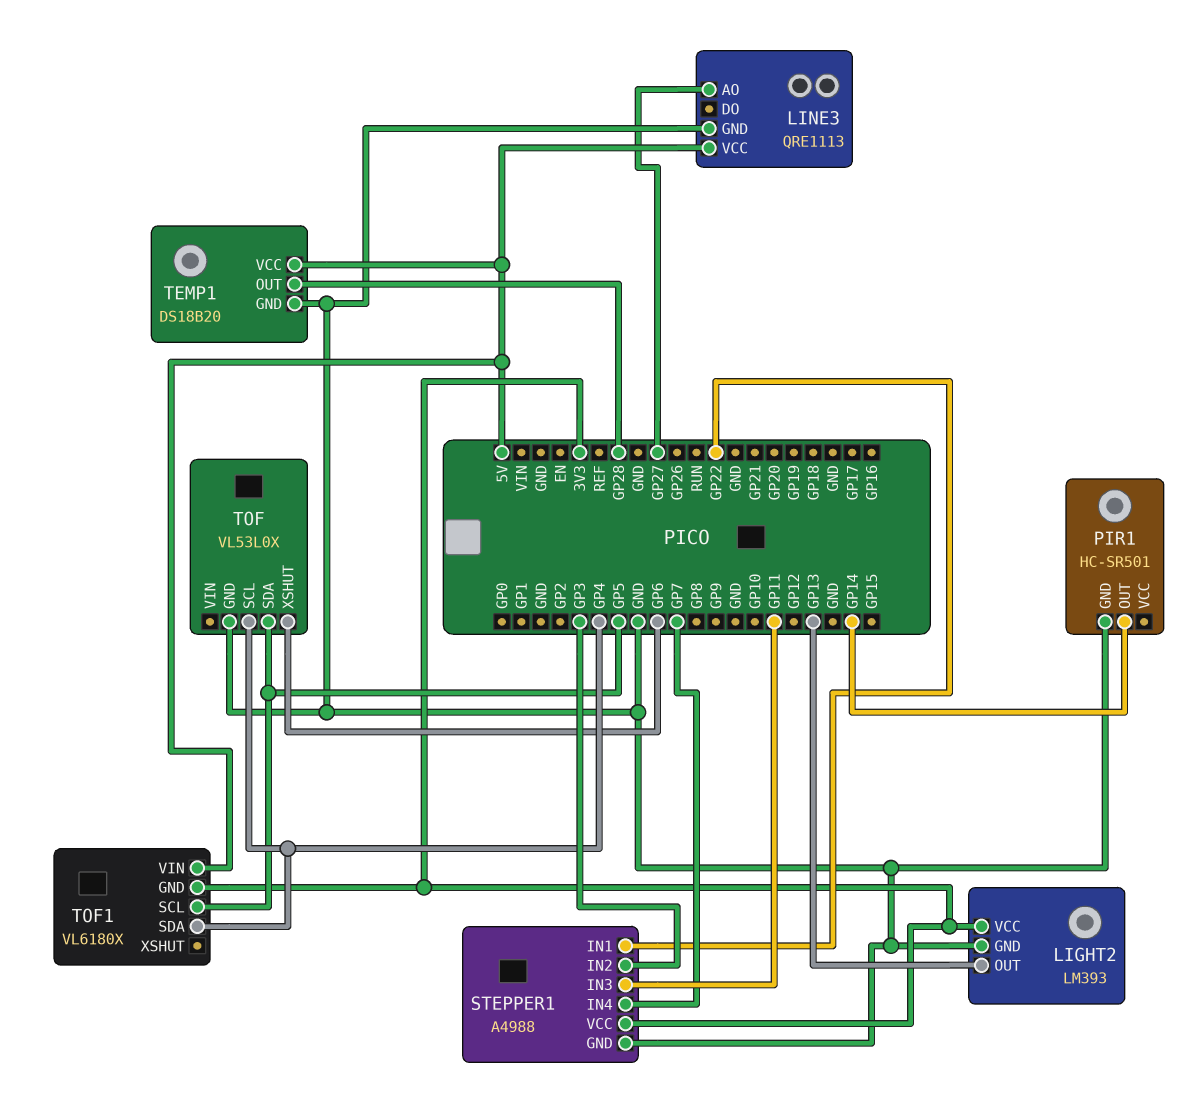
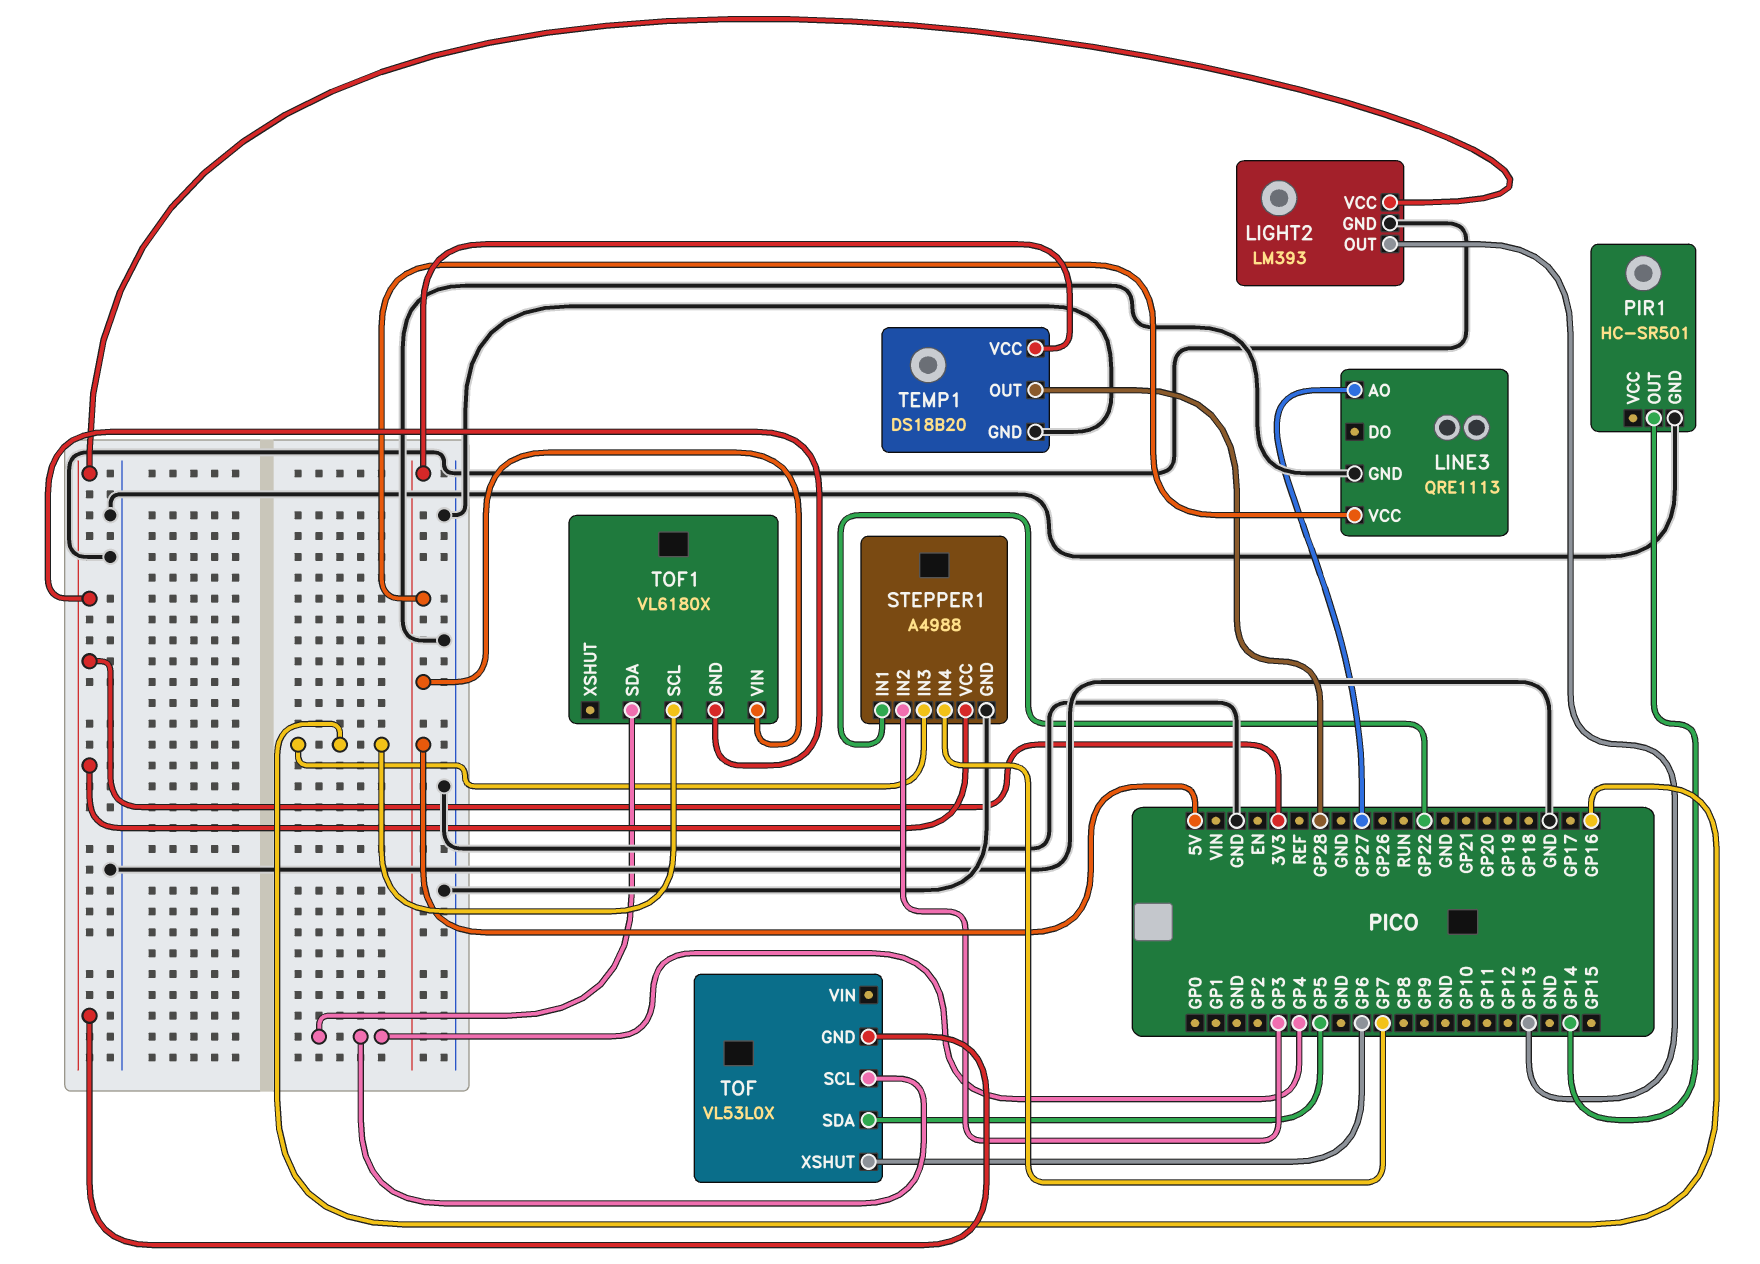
STEPPER1 pin IN3: GP11 -> GP16
TOF pin GND: GND -> 3V3
TOF1 pin SCL: GP5 -> GP16

